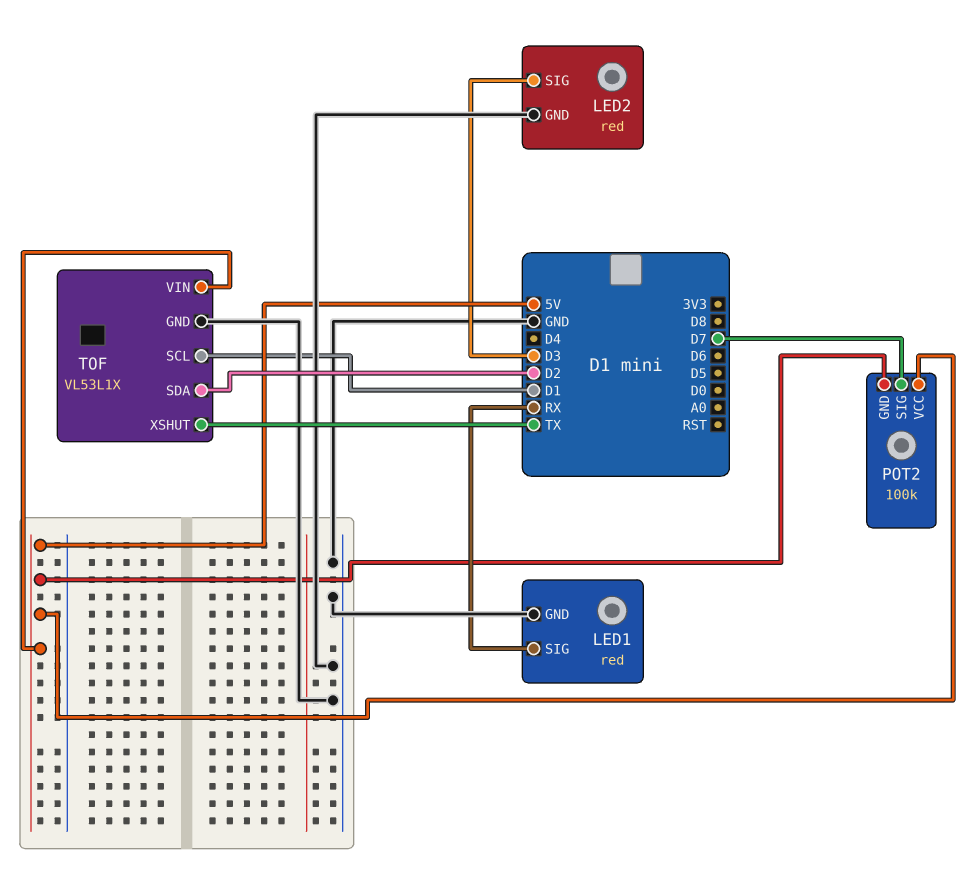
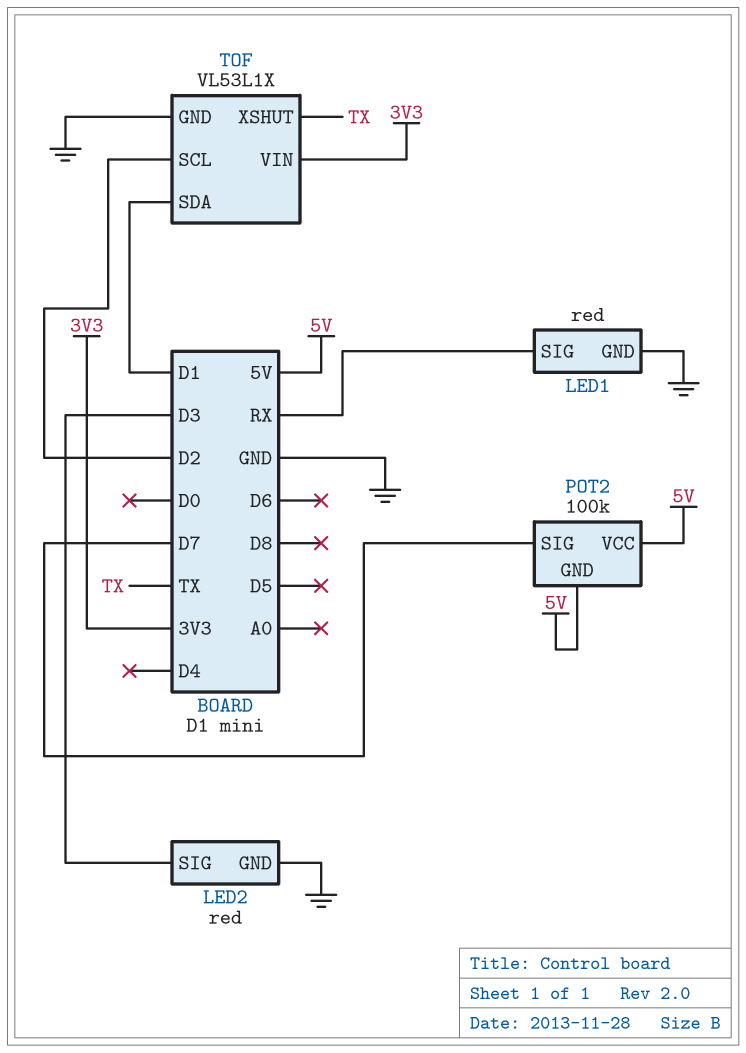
TOF pin SCL: D1 -> D2
TOF pin SDA: D2 -> D1
TOF pin VIN: 5V -> 3V3

